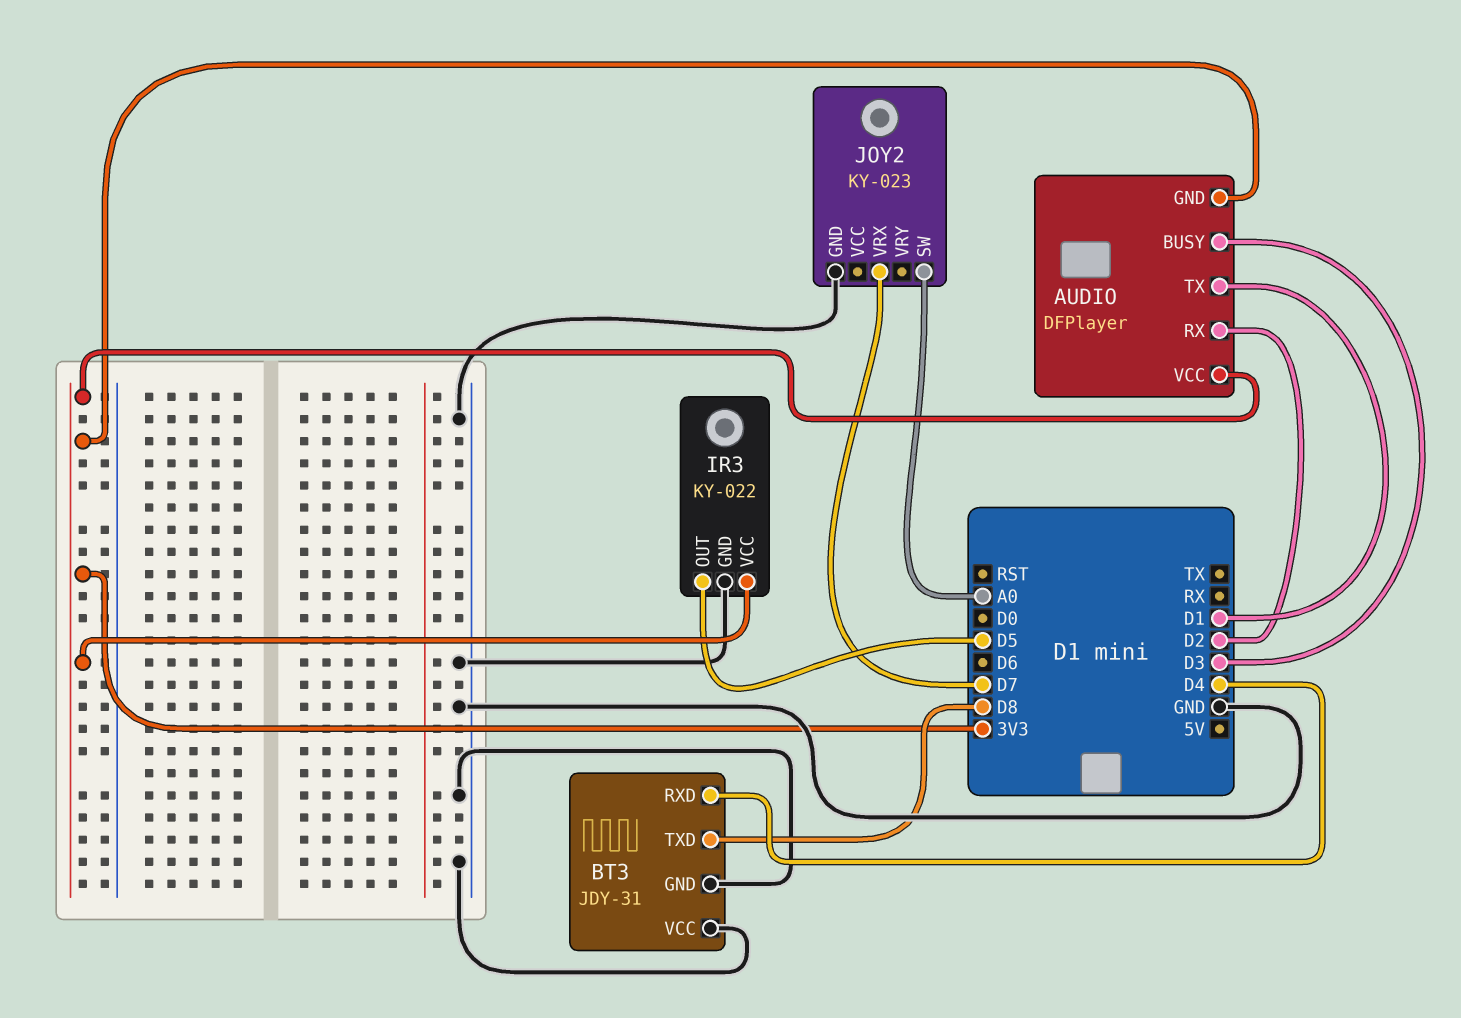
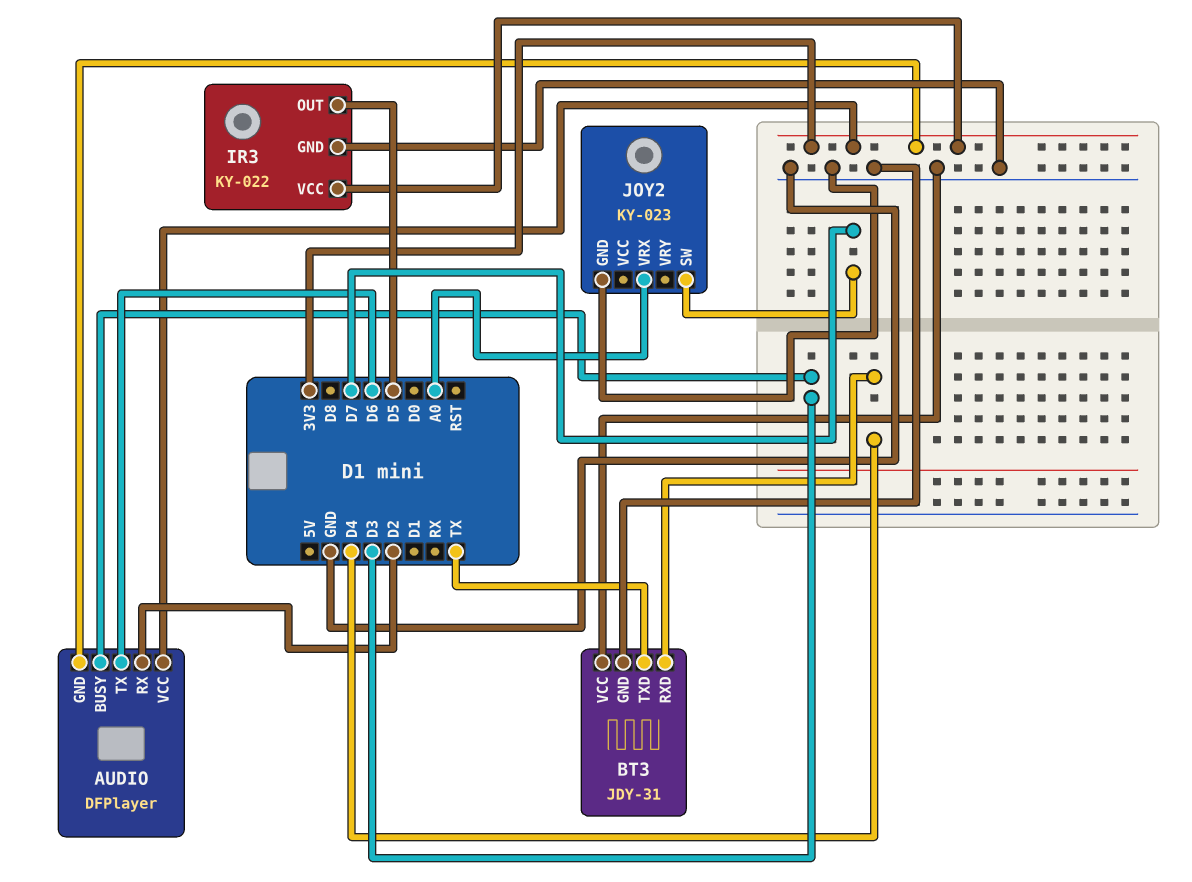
AUDIO pin TX: D1 -> D6
BT3 pin TXD: D8 -> TX
JOY2 pin SW: A0 -> D7
JOY2 pin VRX: D7 -> A0

